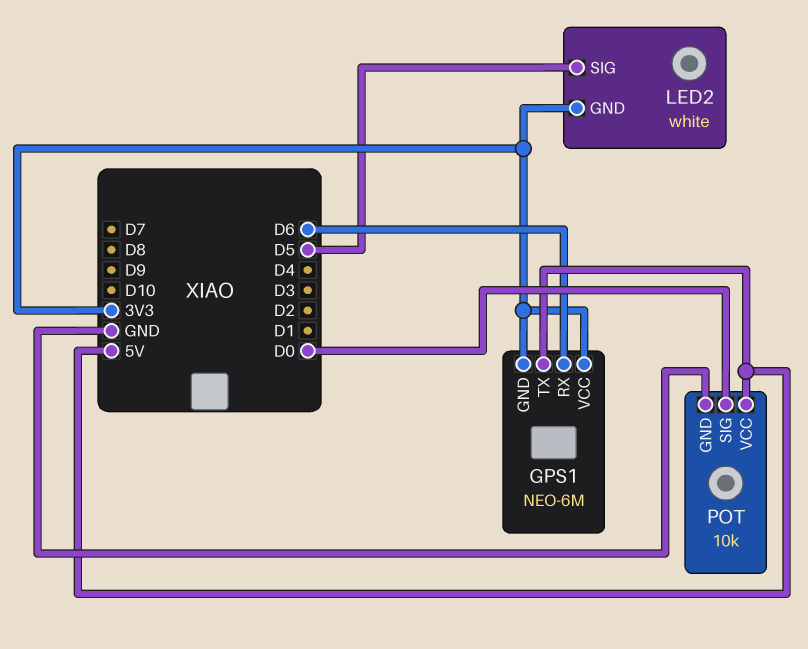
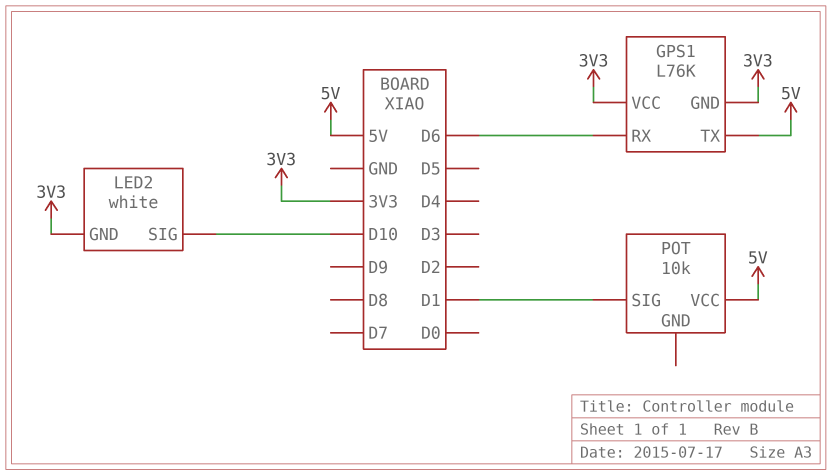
GPS1: NEO-6M -> L76K
LED2 pin SIG: D5 -> D10
POT pin GND: GND -> none
POT pin SIG: D0 -> D1

